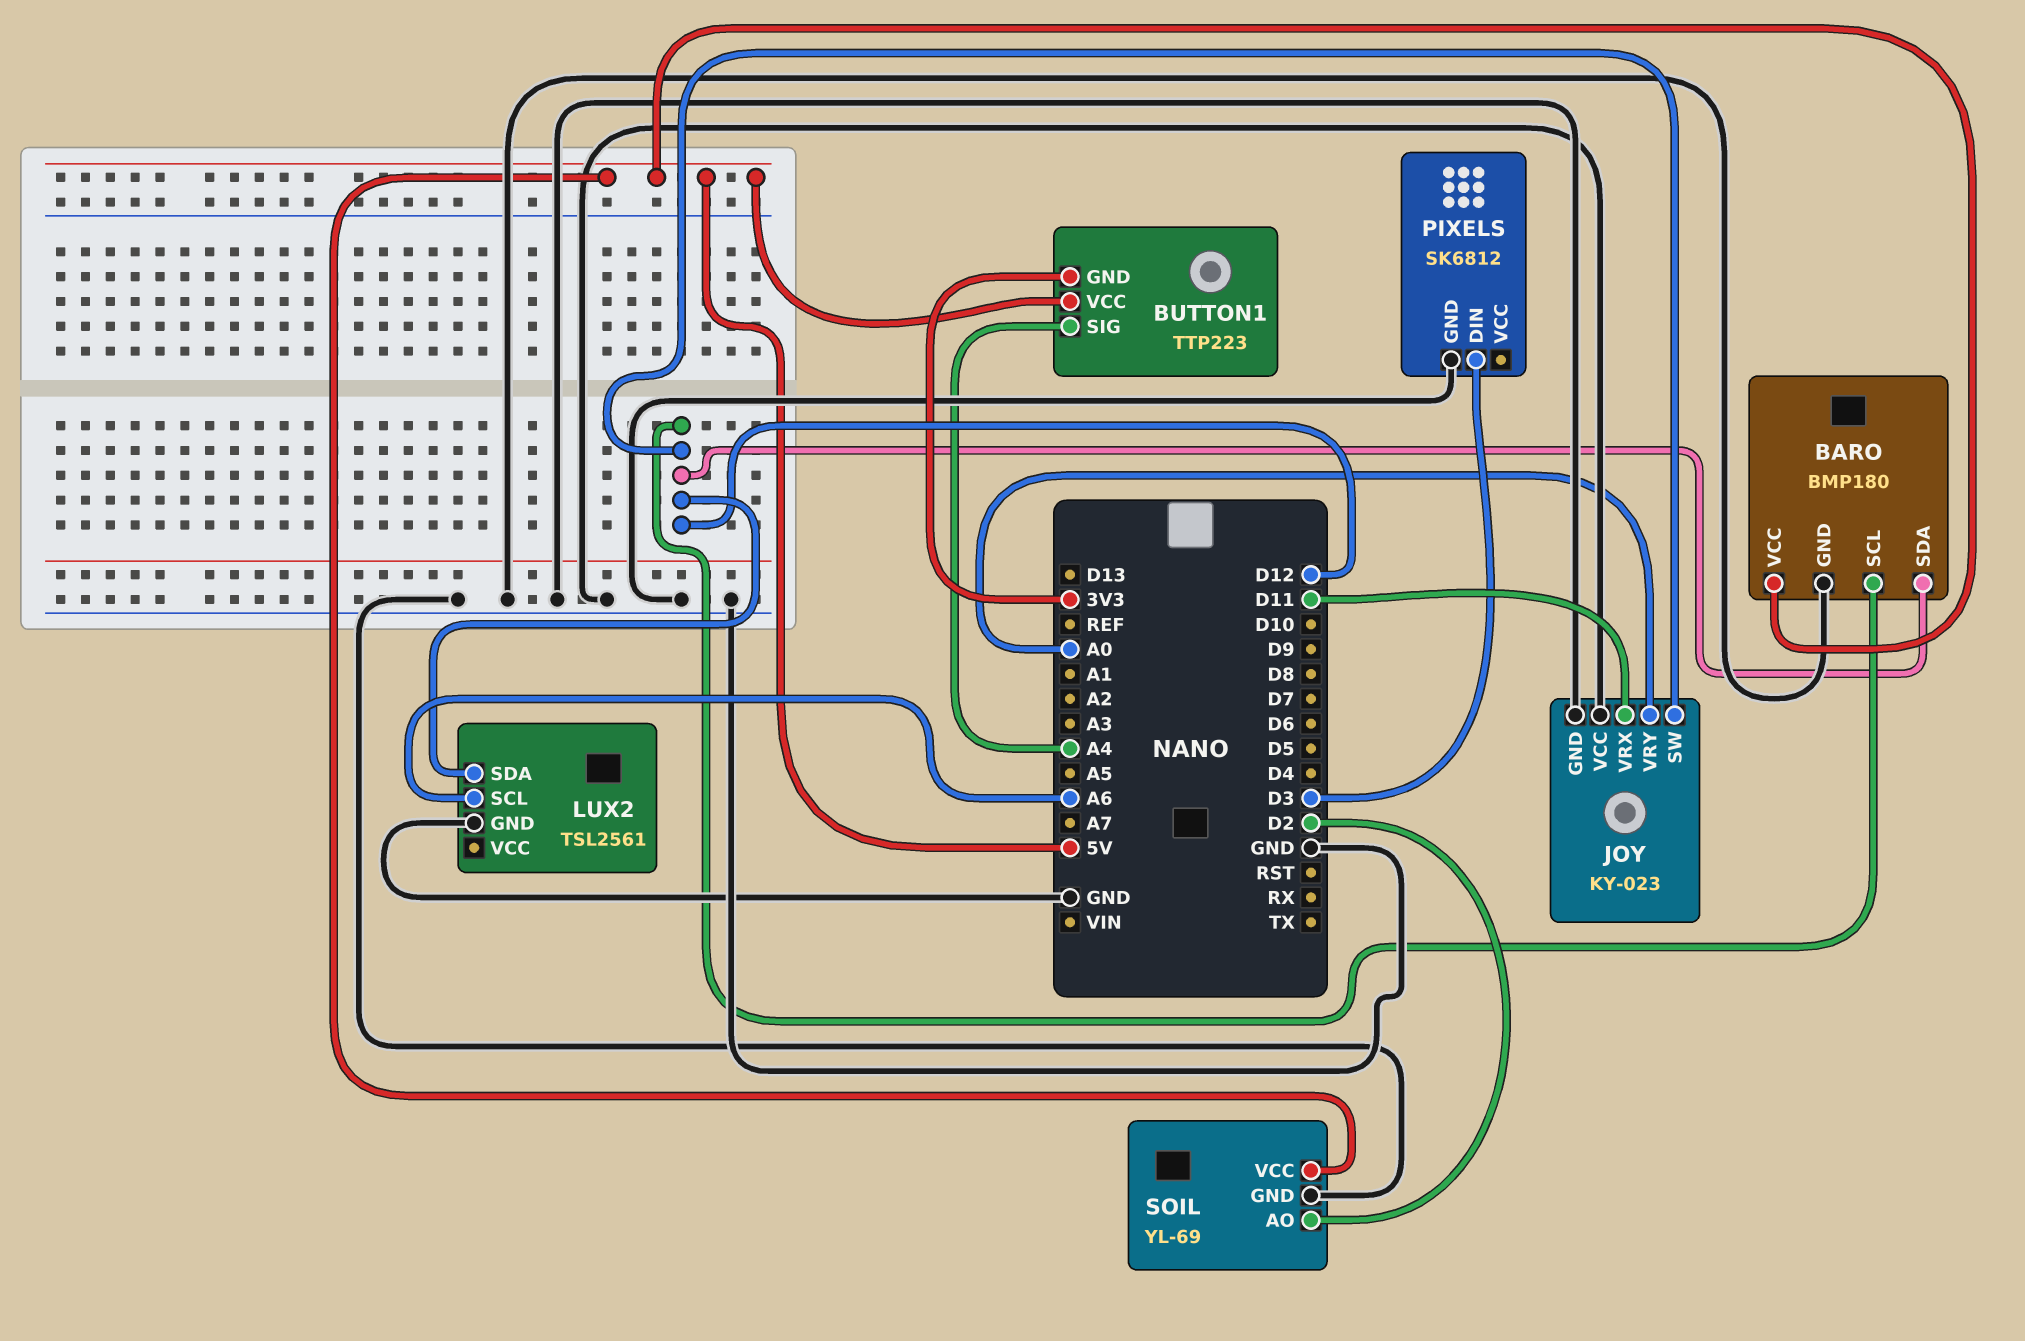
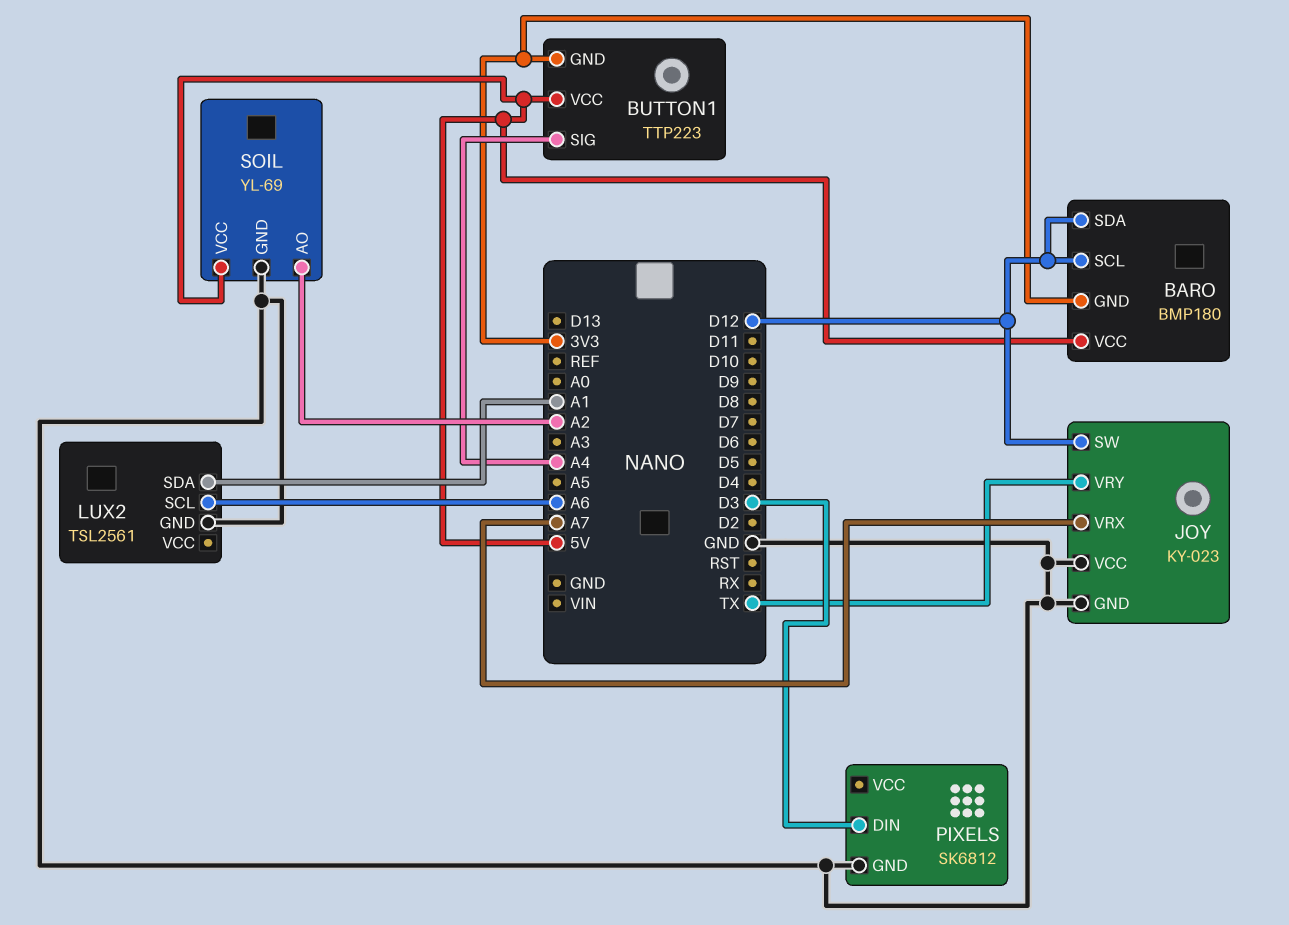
BARO pin GND: GND -> 3V3
JOY pin VRX: D11 -> A7
JOY pin VRY: A0 -> TX
LUX2 pin SDA: D12 -> A1
SOIL pin AO: D2 -> A2

